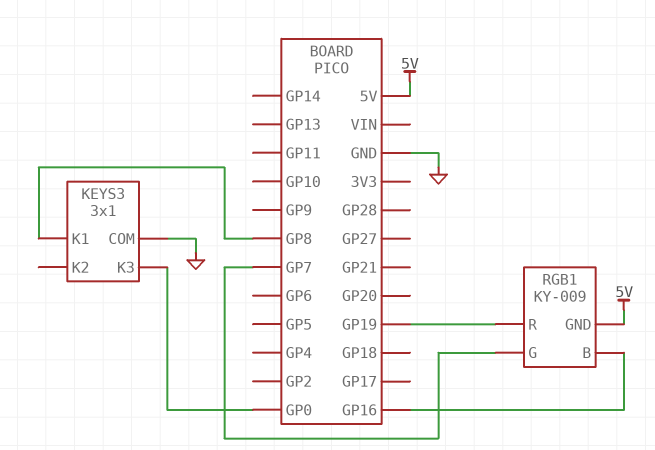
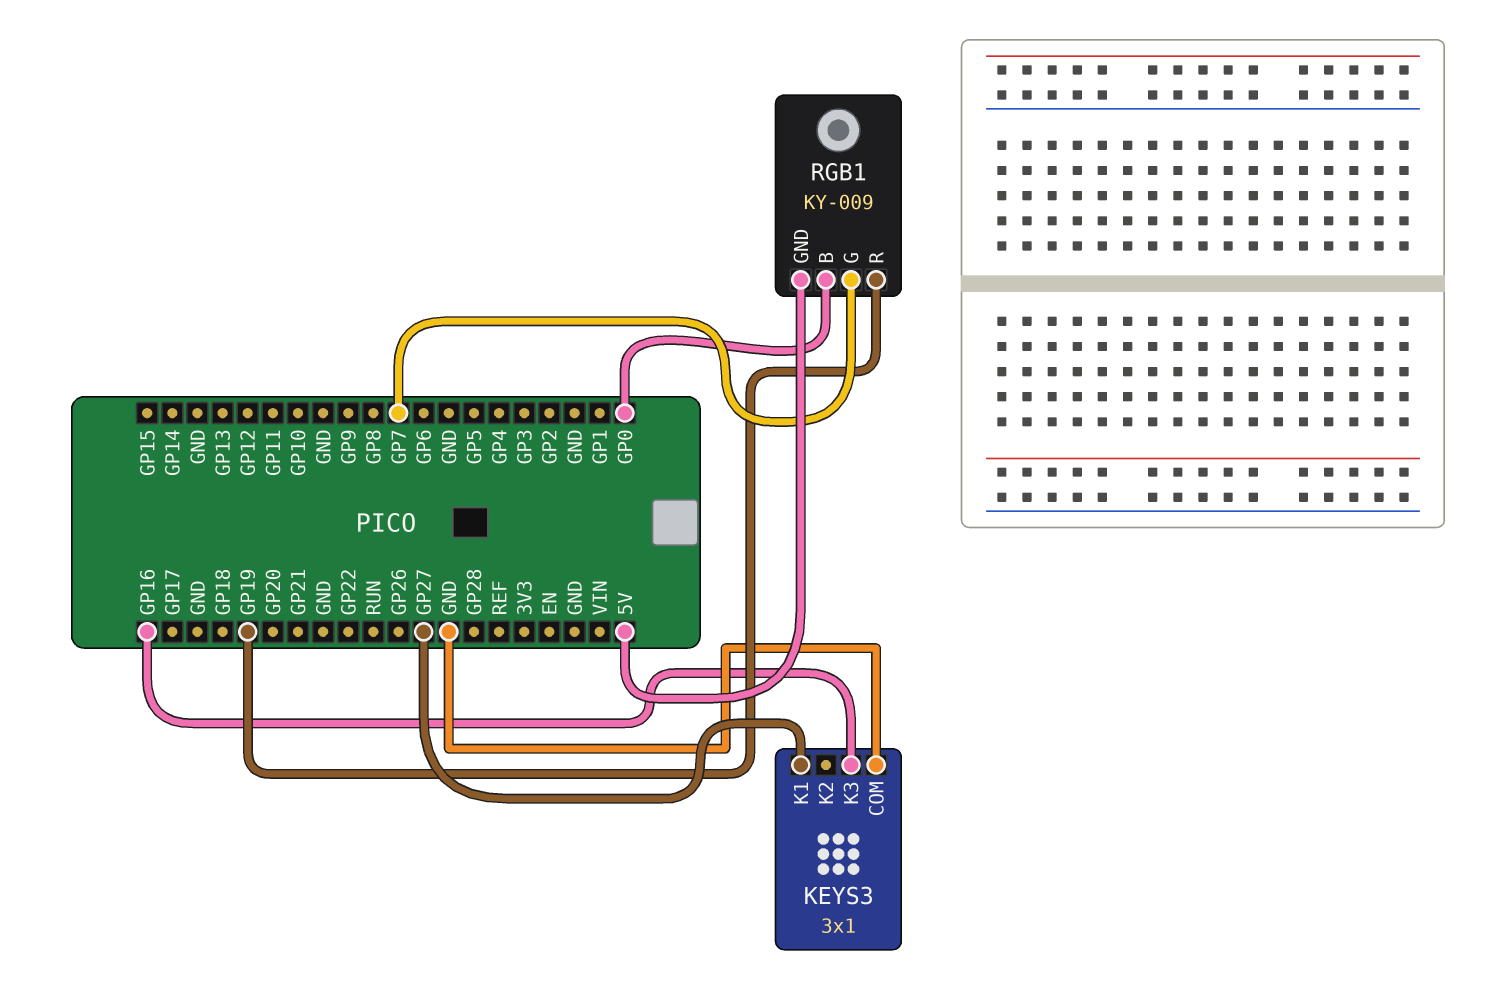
KEYS3 pin K1: GP8 -> GP27
KEYS3 pin K3: GP0 -> GP16
RGB1 pin B: GP16 -> GP0

